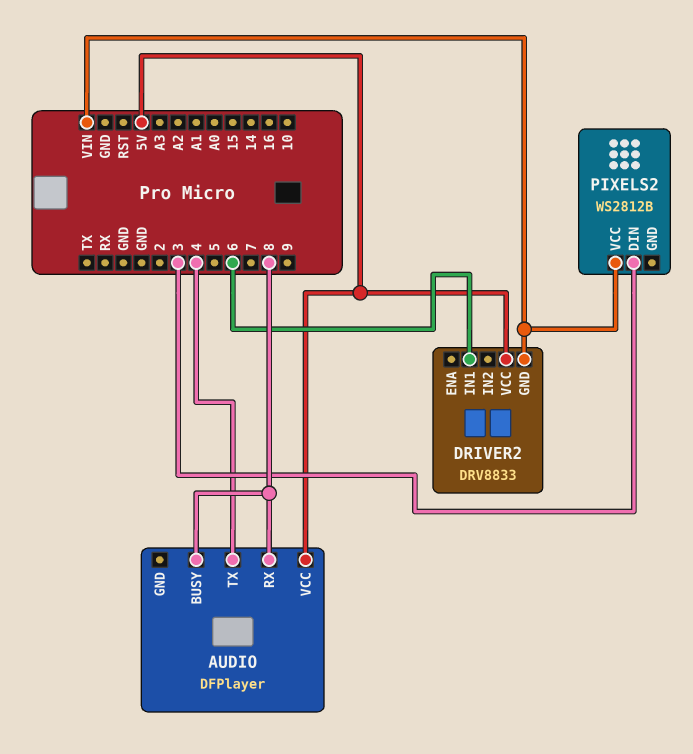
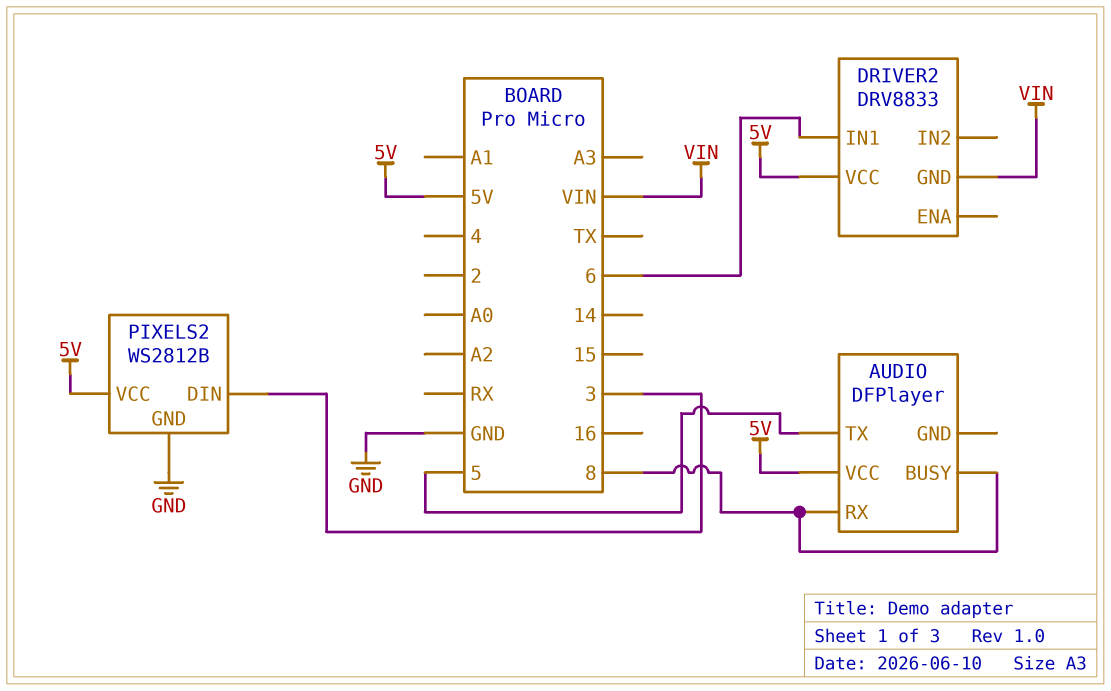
AUDIO pin TX: 4 -> 5
PIXELS2 pin GND: none -> GND
PIXELS2 pin VCC: VIN -> 5V

